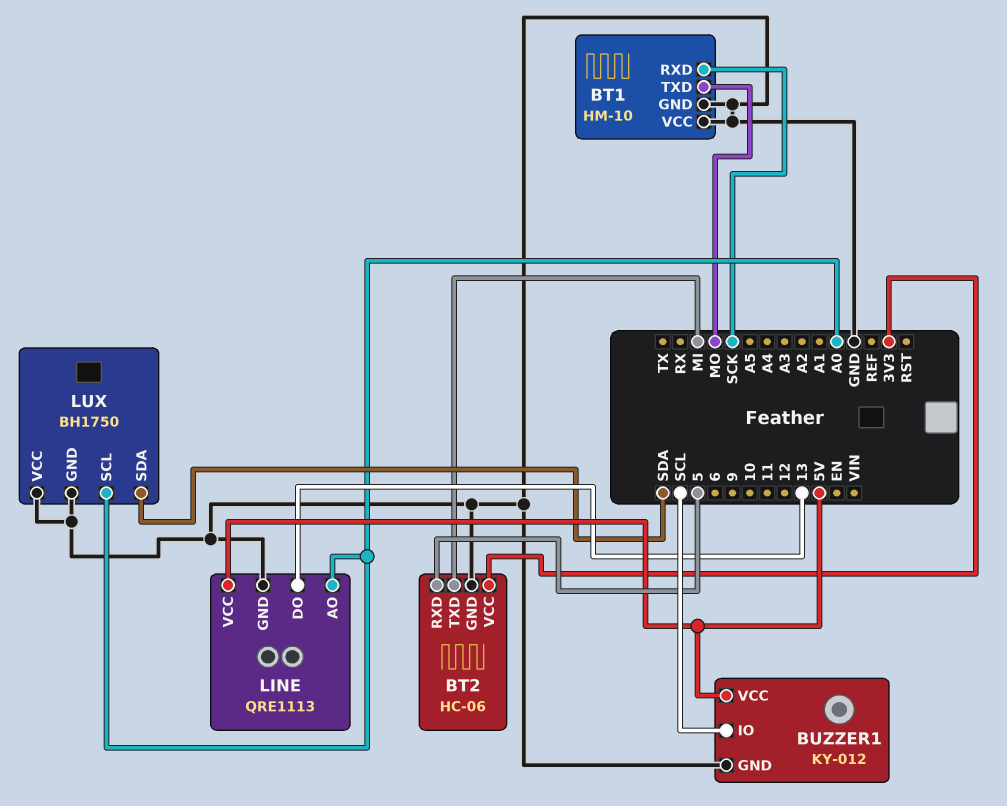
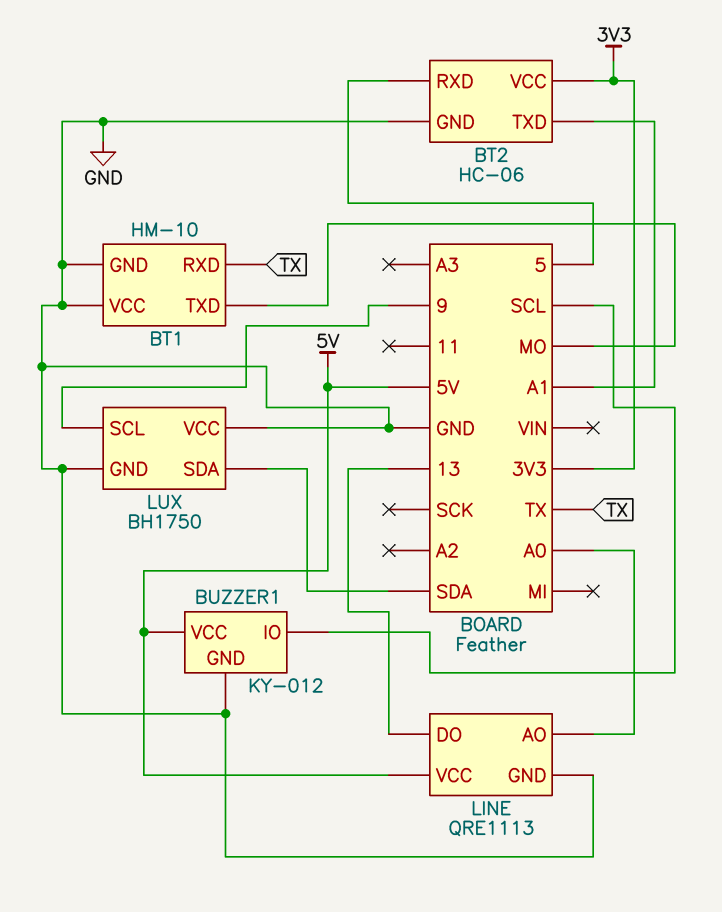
BT1 pin RXD: SCK -> TX
BT2 pin TXD: MI -> A1
LUX pin SCL: A0 -> 9

